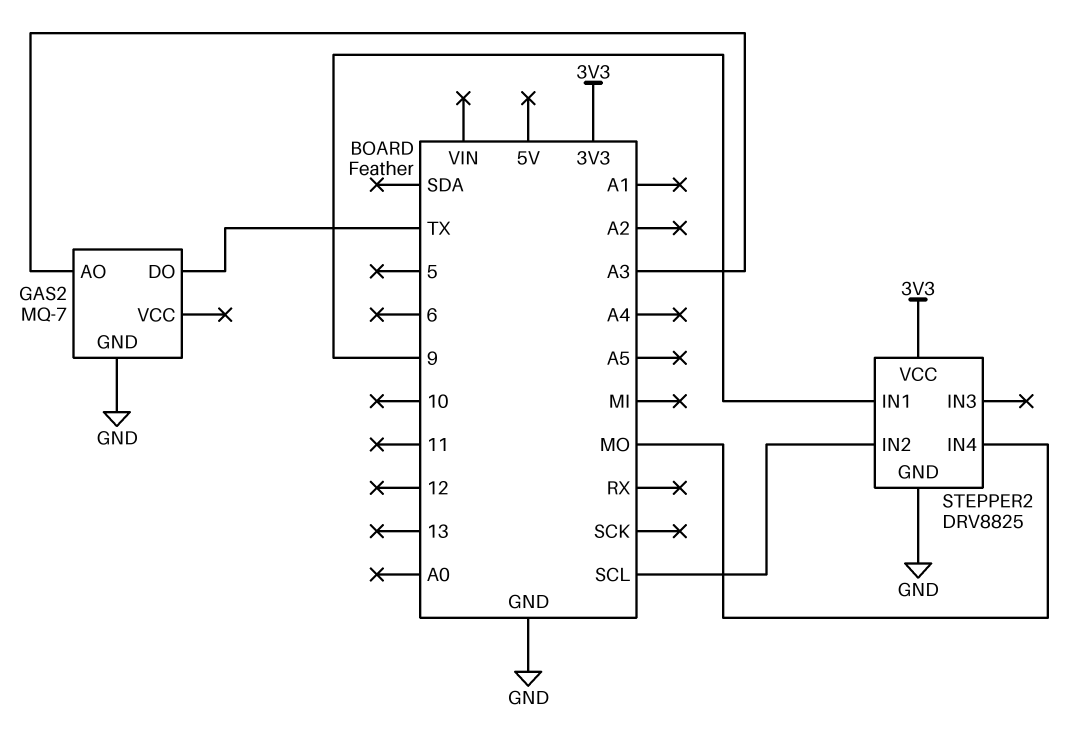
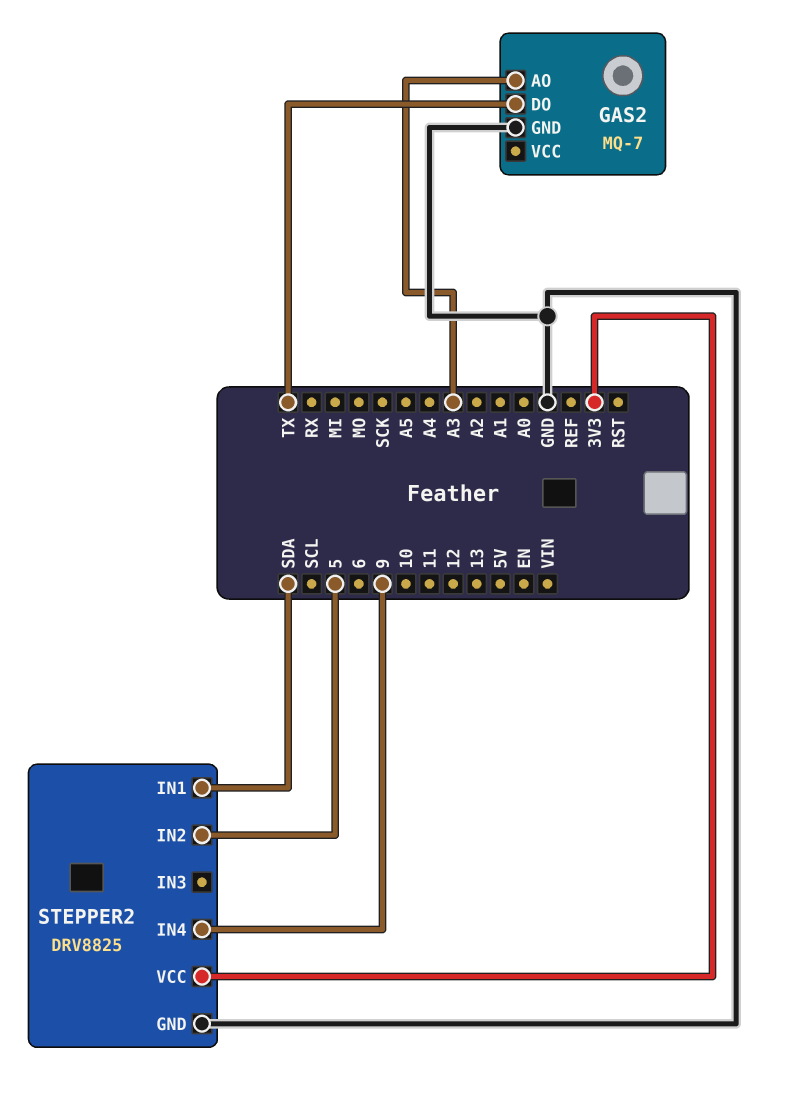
STEPPER2 pin IN1: 9 -> SDA
STEPPER2 pin IN2: SCL -> 5
STEPPER2 pin IN4: MO -> 9

